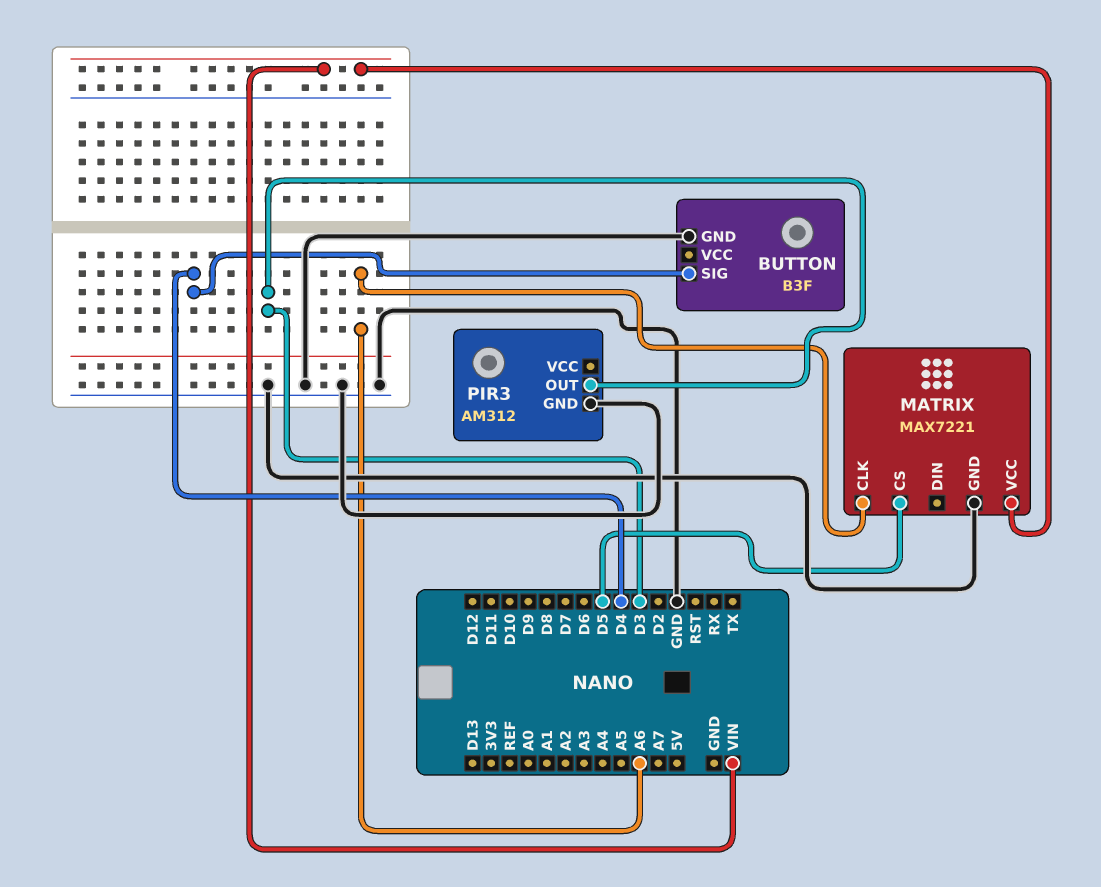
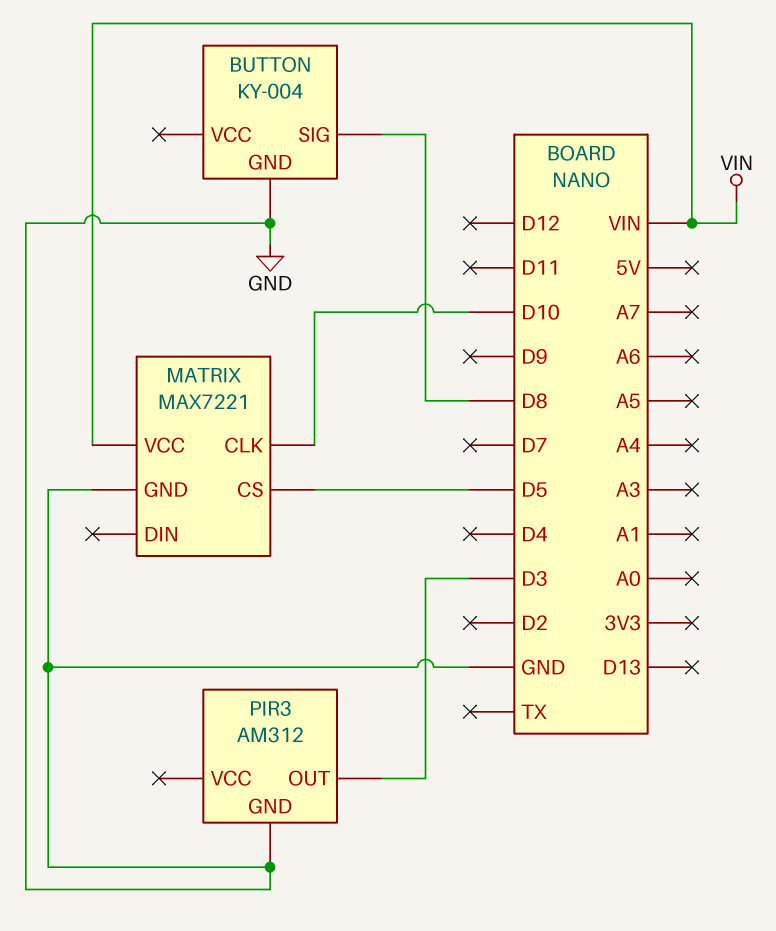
BUTTON: B3F -> KY-004
BUTTON pin SIG: D4 -> D8
MATRIX pin CLK: A6 -> D10

